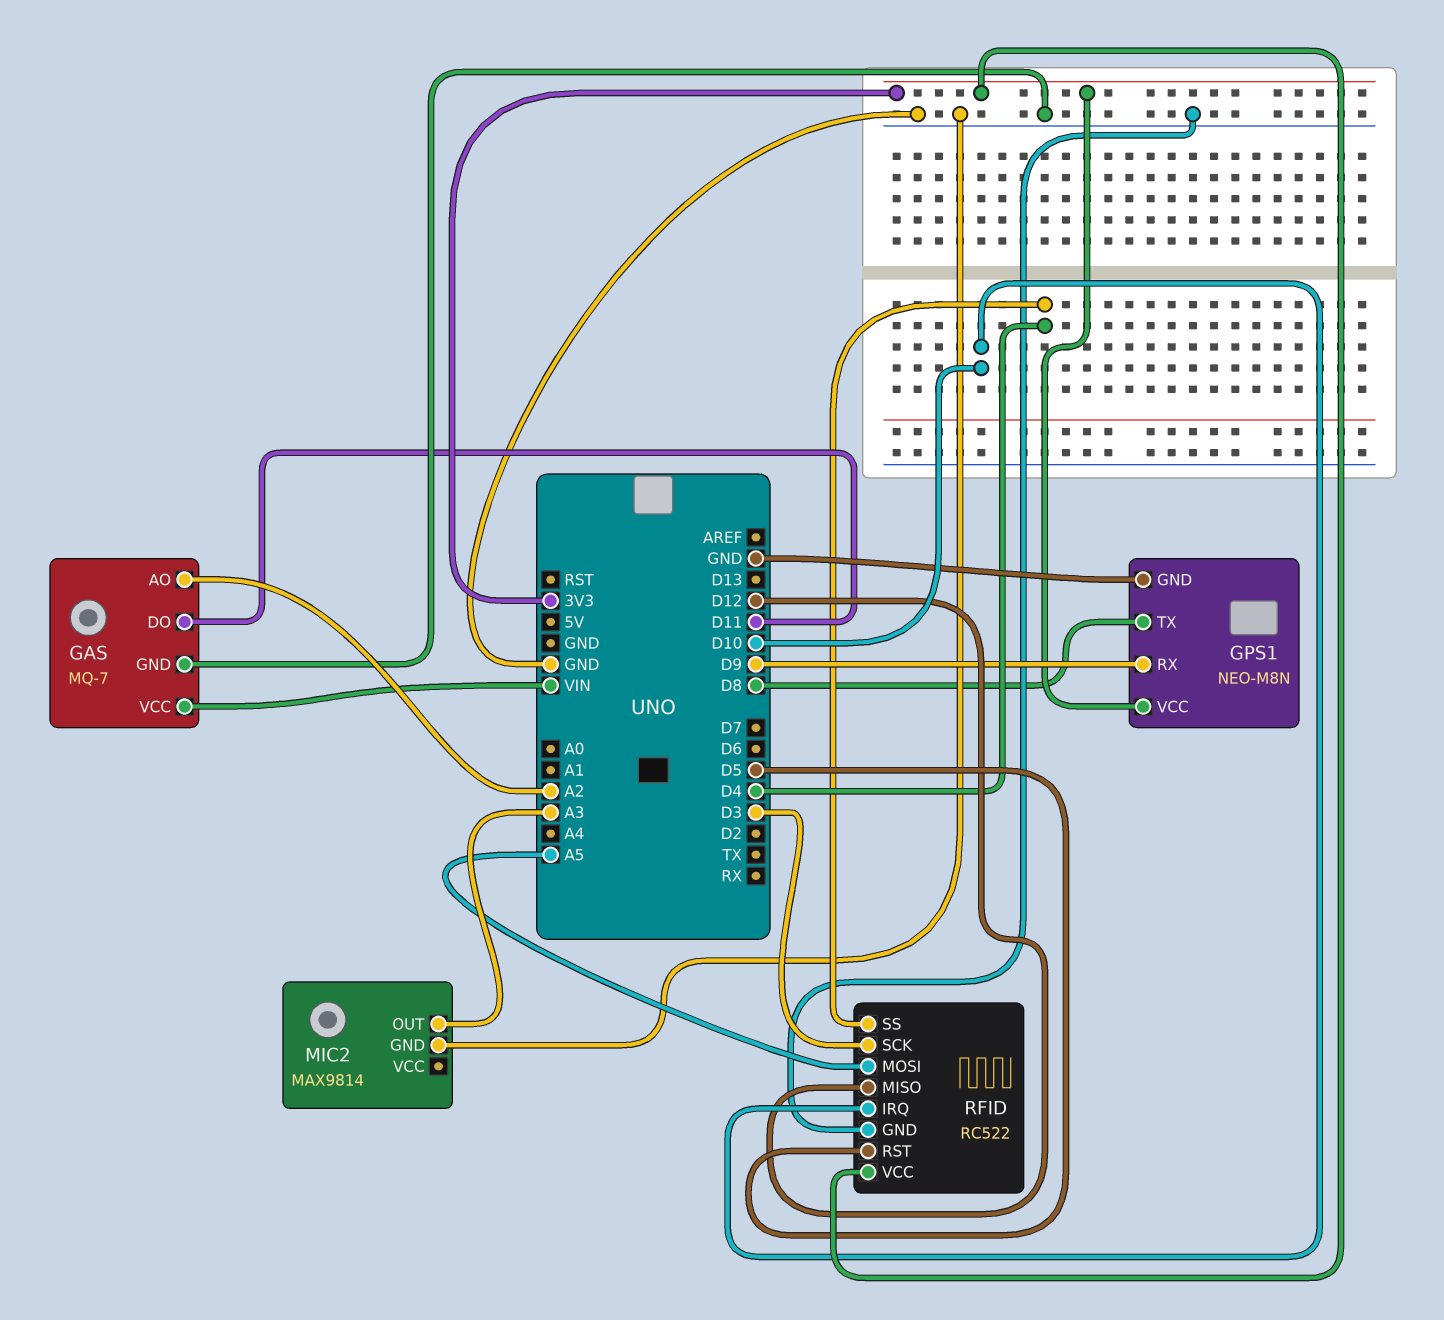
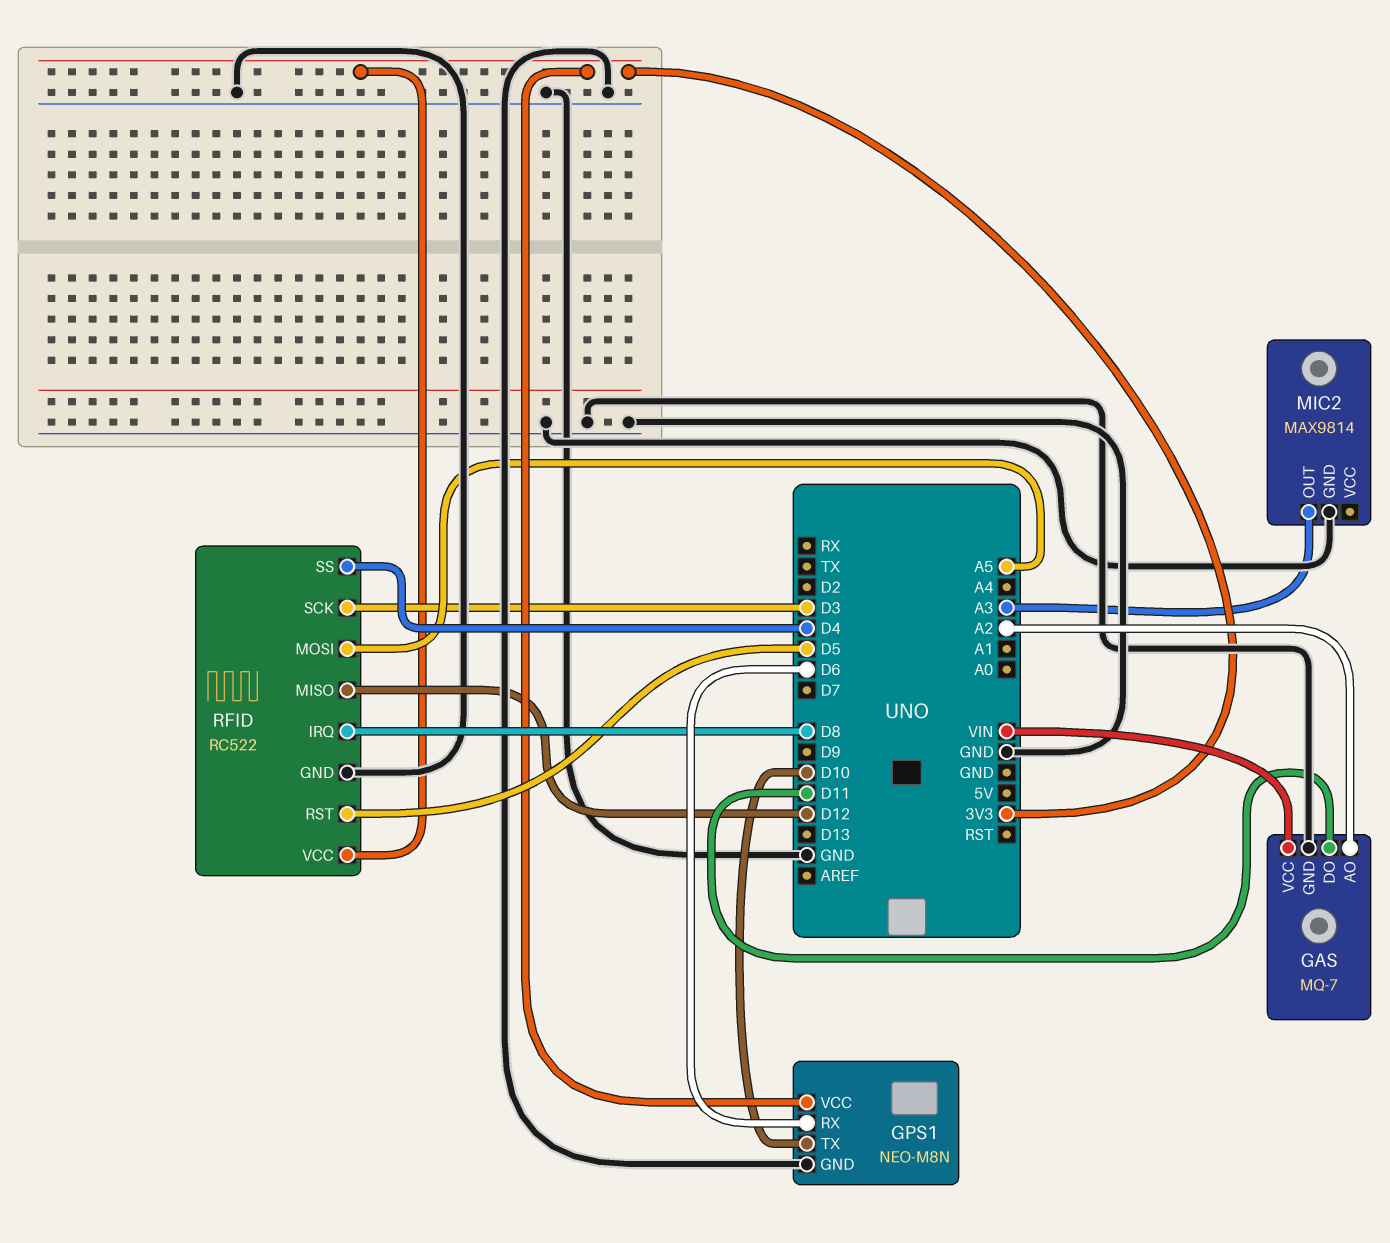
GPS1 pin RX: D9 -> D6
GPS1 pin TX: D8 -> D10
RFID pin IRQ: D10 -> D8

